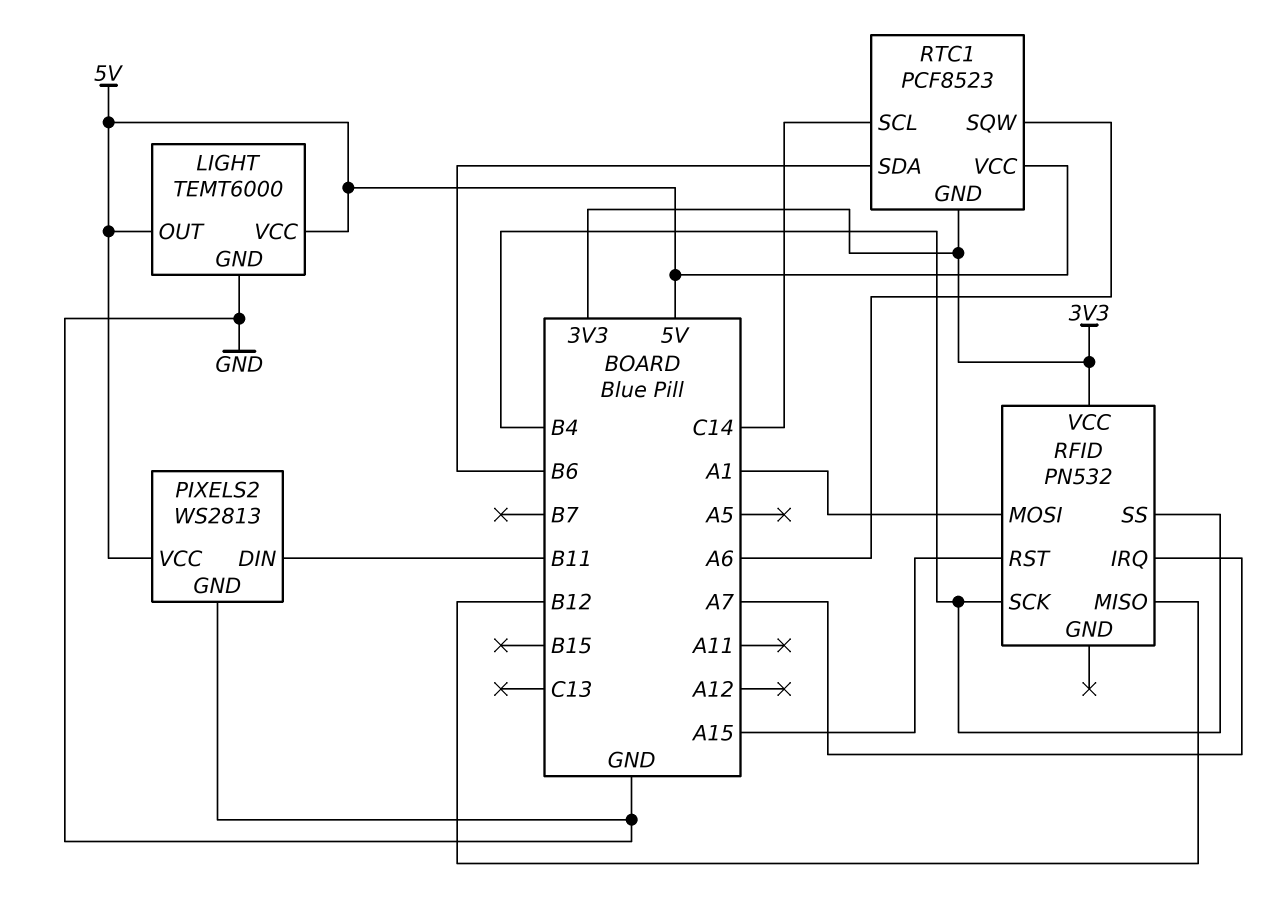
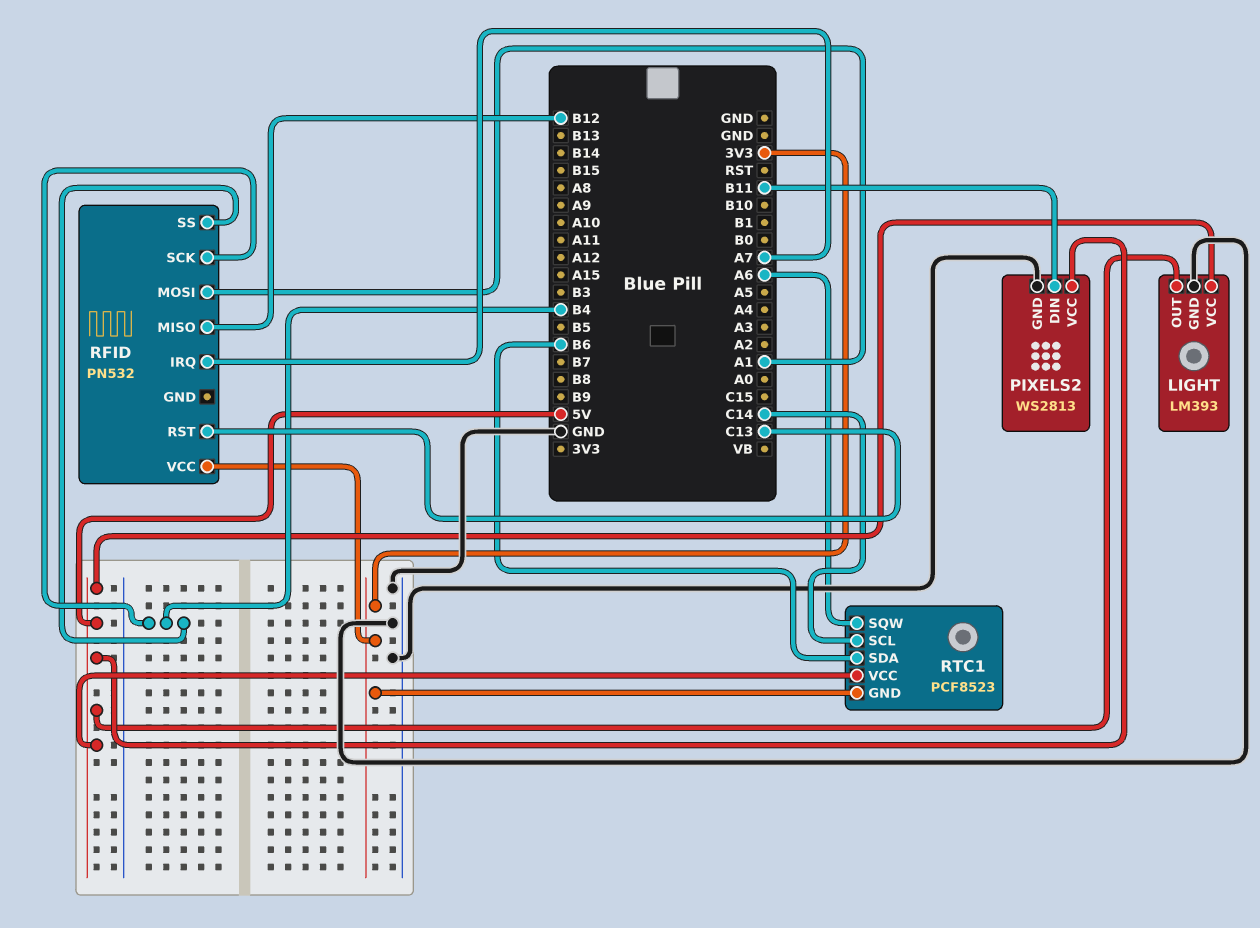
LIGHT: TEMT6000 -> LM393
RFID pin RST: A15 -> C13

